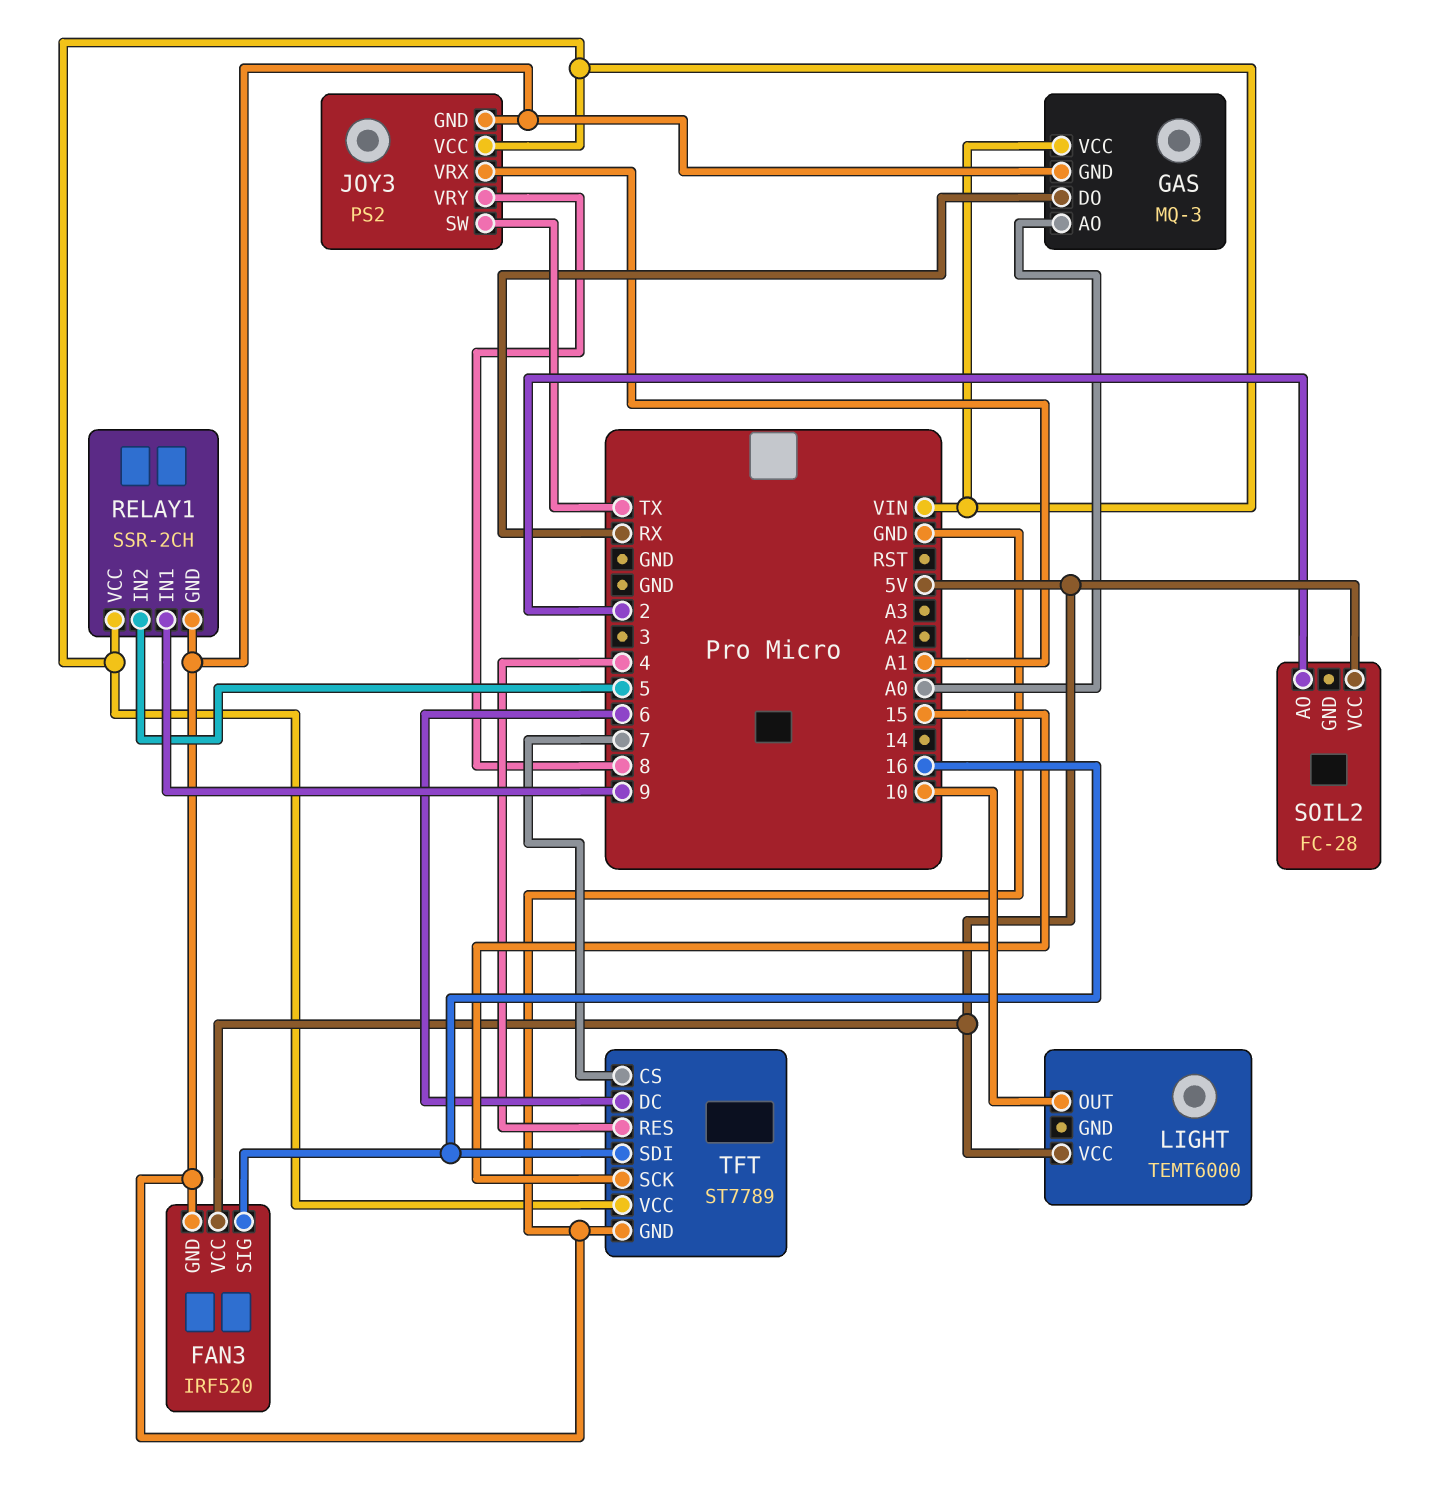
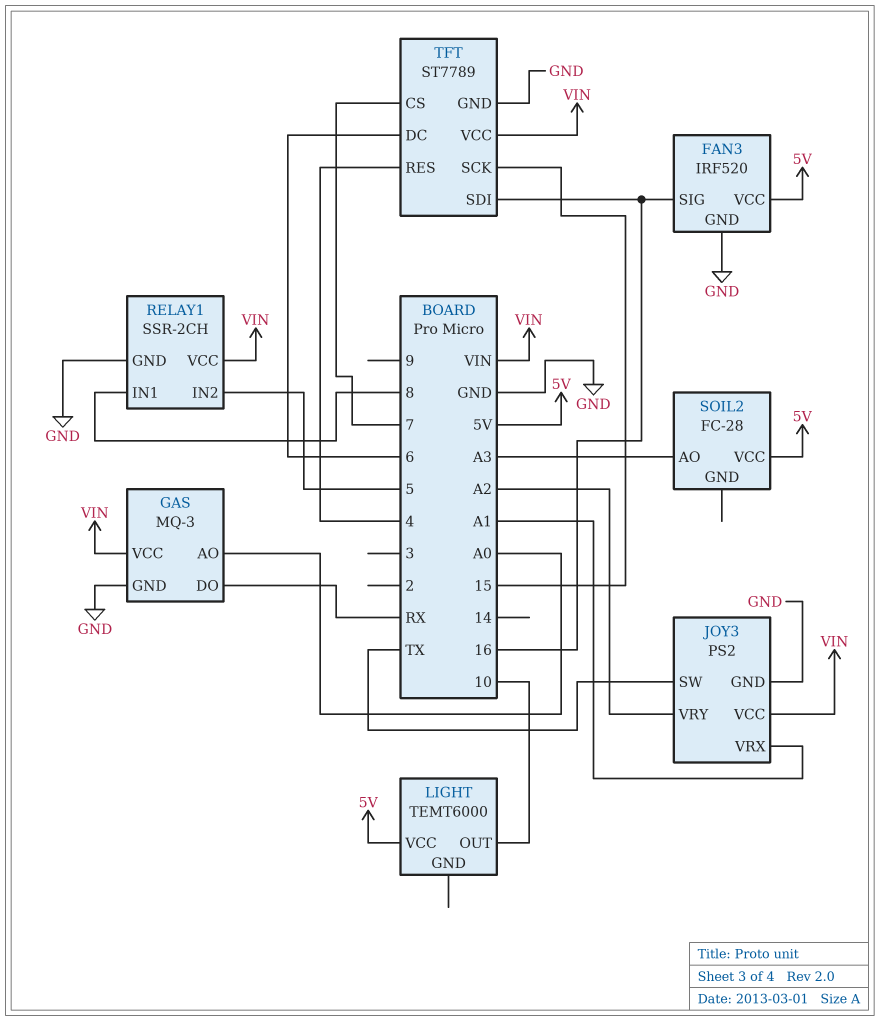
JOY3 pin VRY: 8 -> A2
RELAY1 pin IN1: 9 -> 8
SOIL2 pin AO: 2 -> A3

